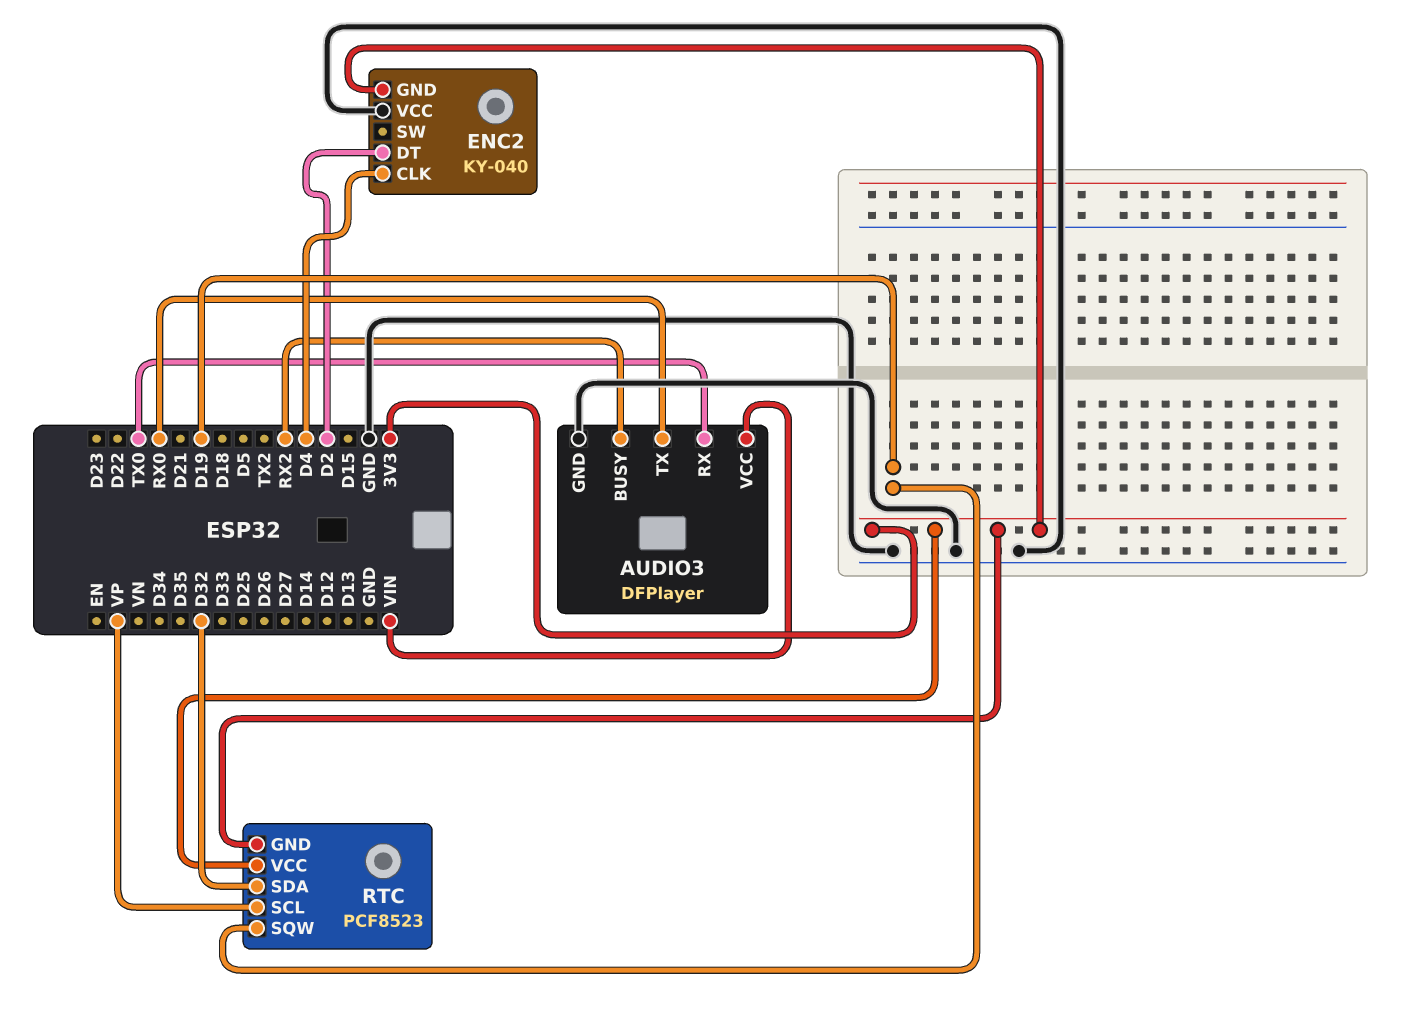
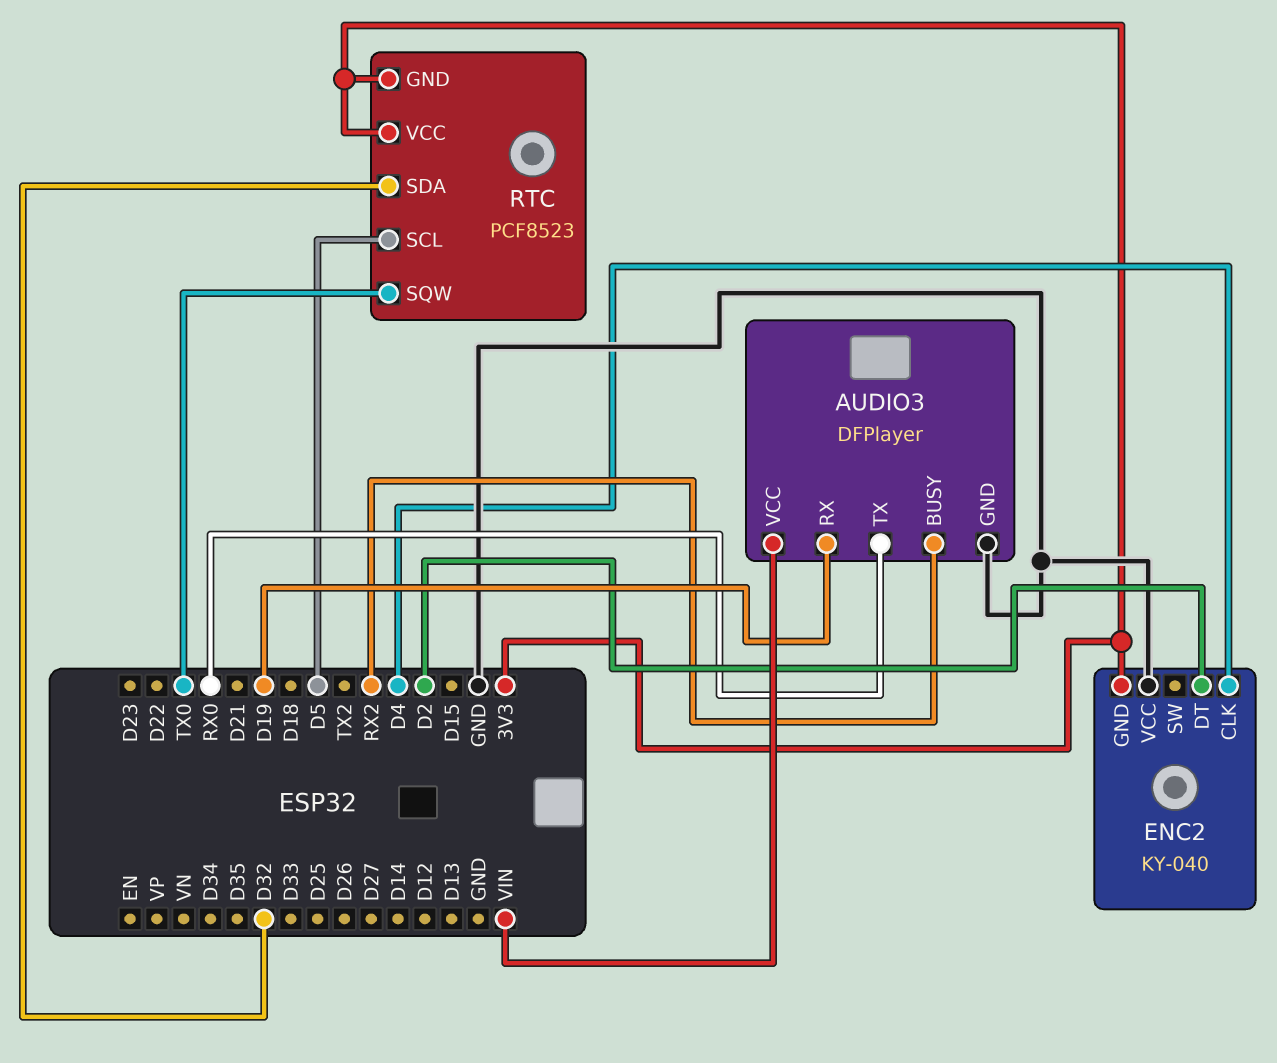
AUDIO3 pin RX: TX0 -> D19
RTC pin SCL: VP -> D5
RTC pin SQW: D19 -> TX0

